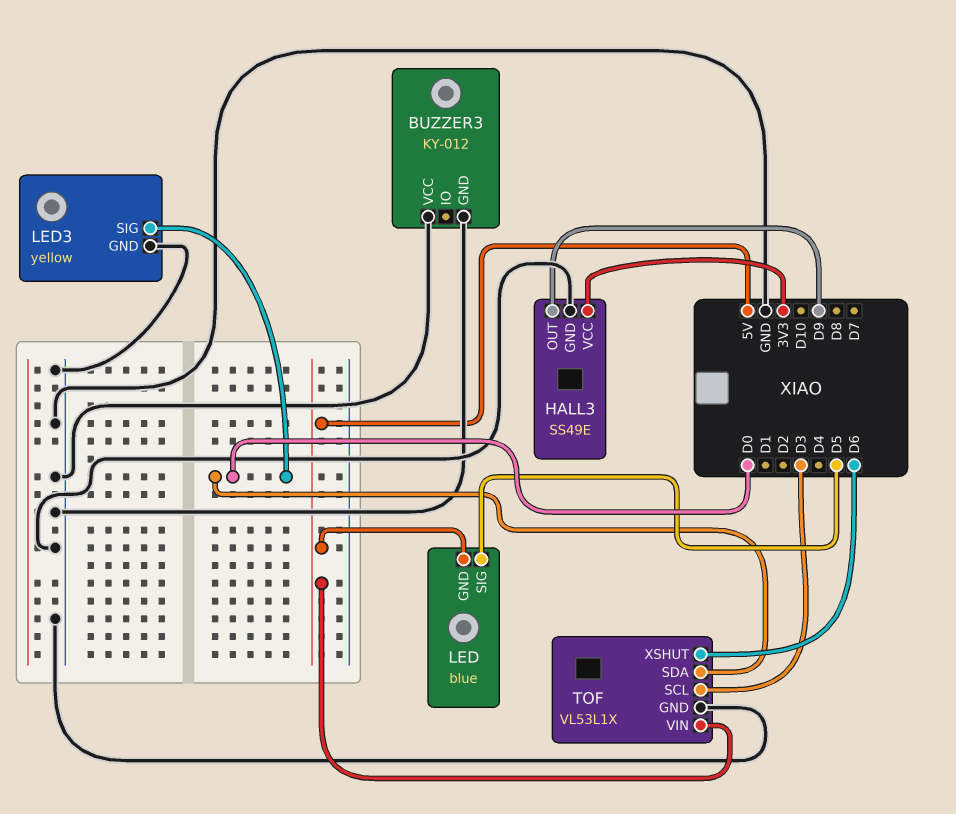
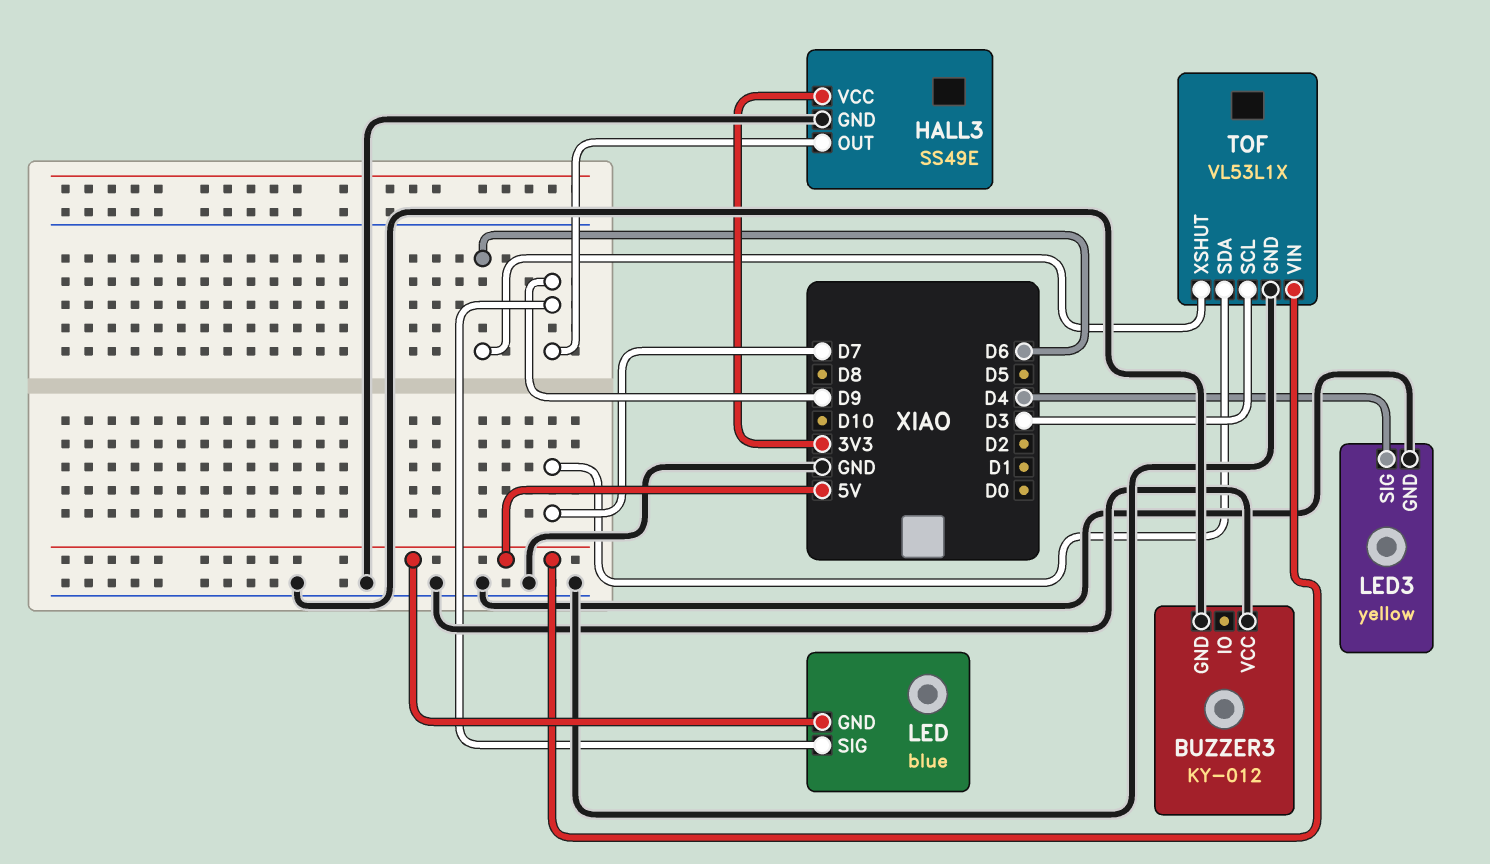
LED pin SIG: D5 -> D9
LED3 pin SIG: D0 -> D4
TOF pin SDA: D0 -> D7

